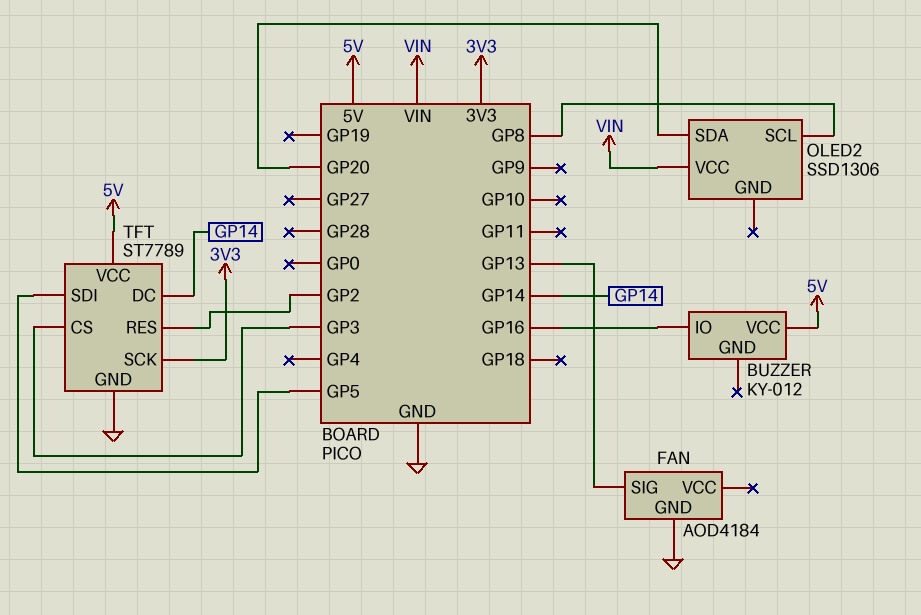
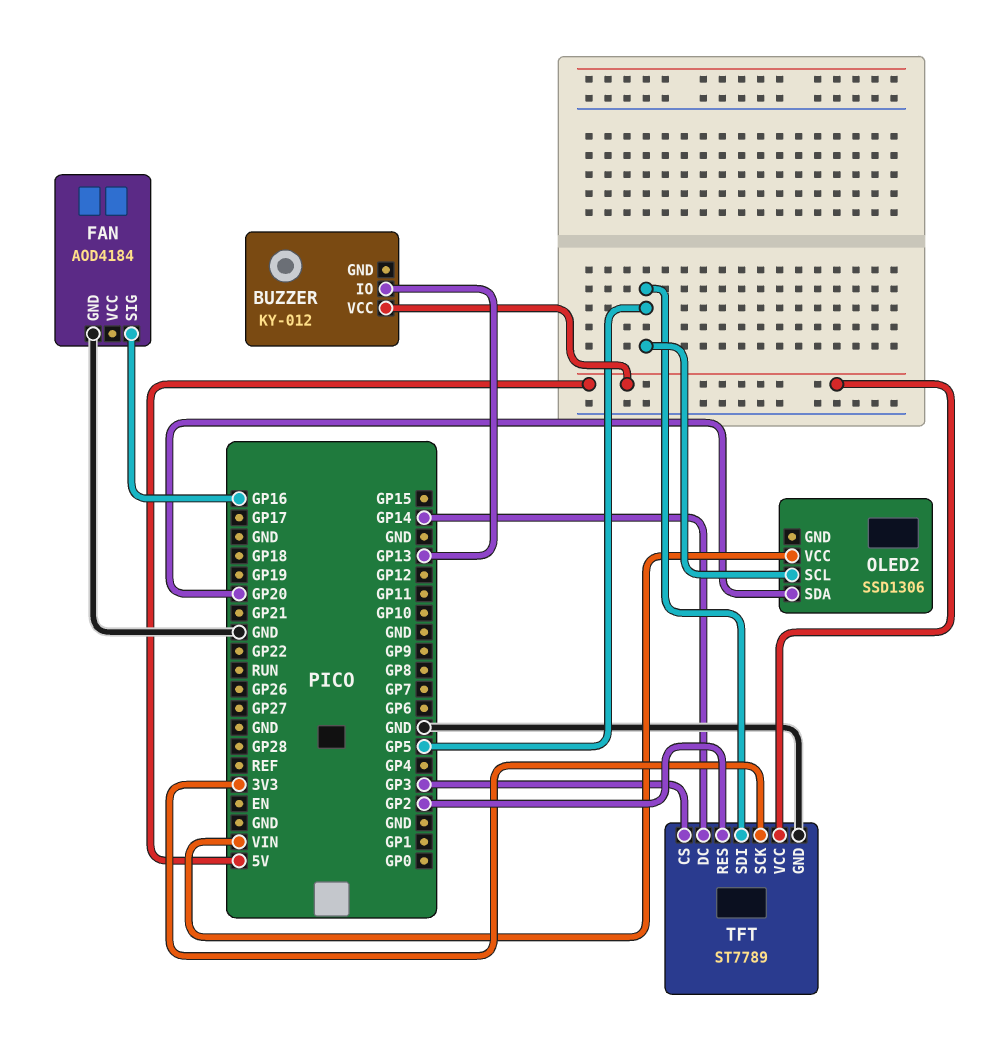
BUZZER pin IO: GP16 -> GP13
FAN pin SIG: GP13 -> GP16
OLED2 pin SCL: GP8 -> GP5

